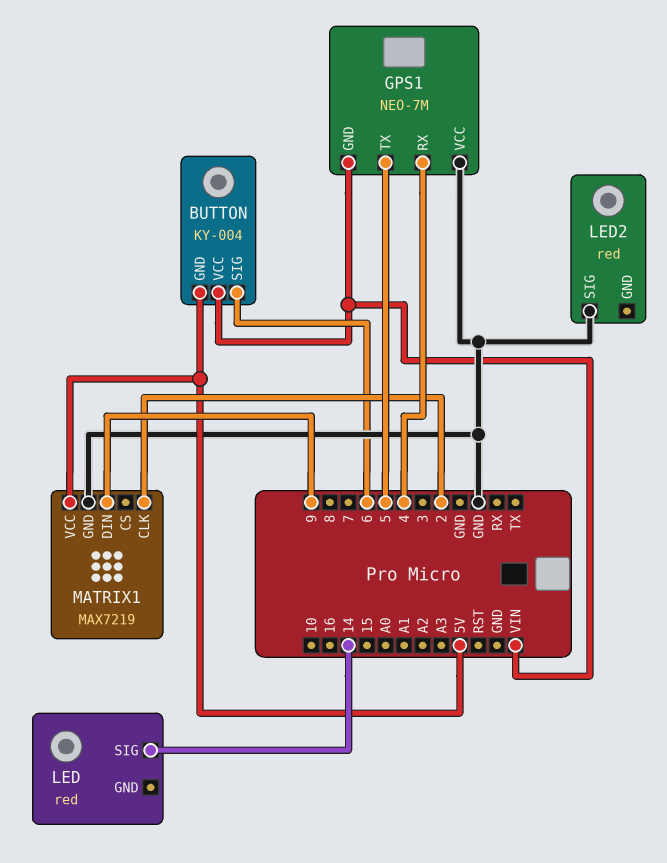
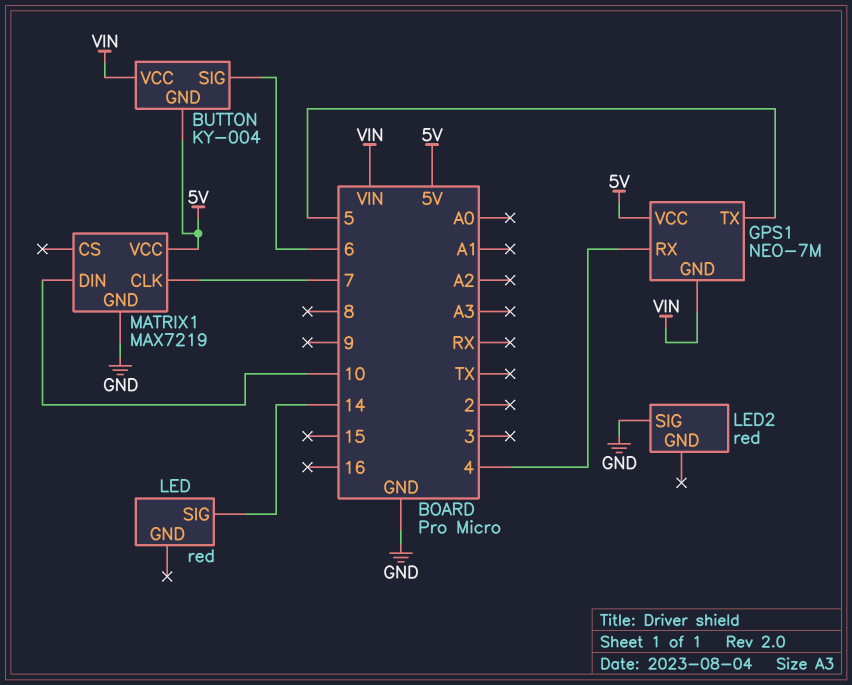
GPS1 pin VCC: GND -> 5V
MATRIX1 pin CLK: 2 -> 7
MATRIX1 pin DIN: 9 -> 10

